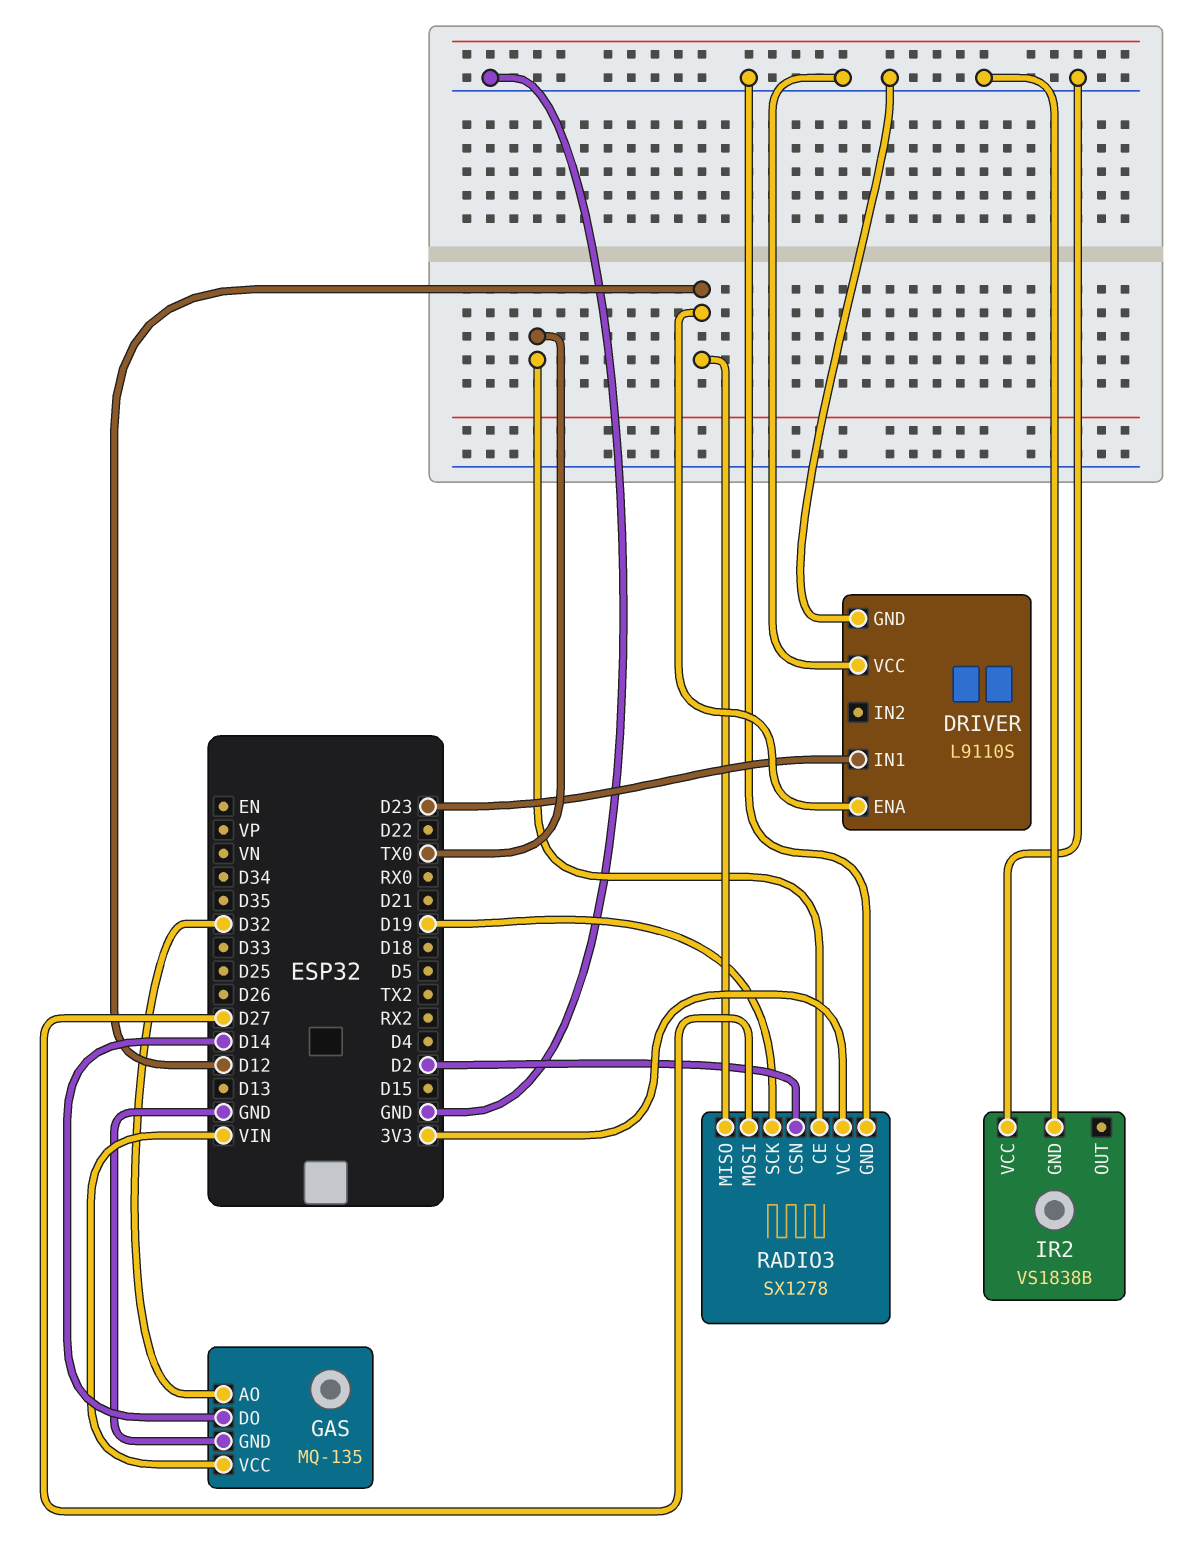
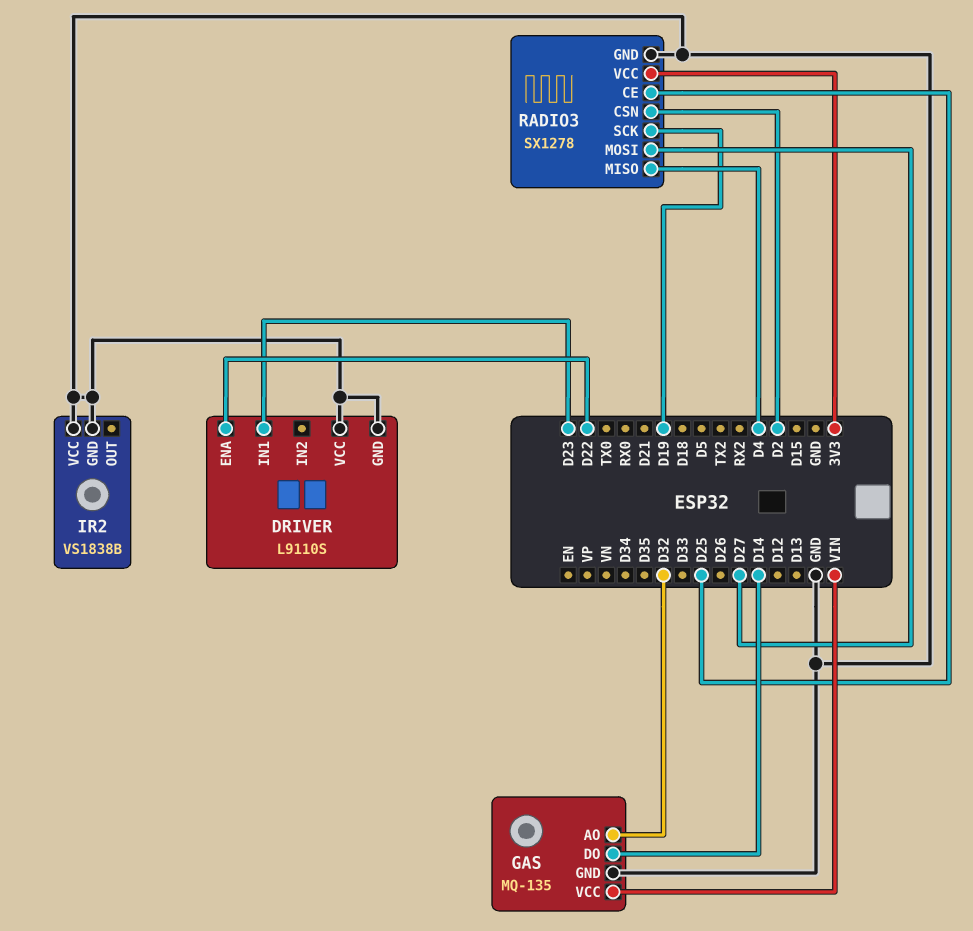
DRIVER pin ENA: D12 -> D22
RADIO3 pin CE: TX0 -> D25
RADIO3 pin MISO: D12 -> D4

